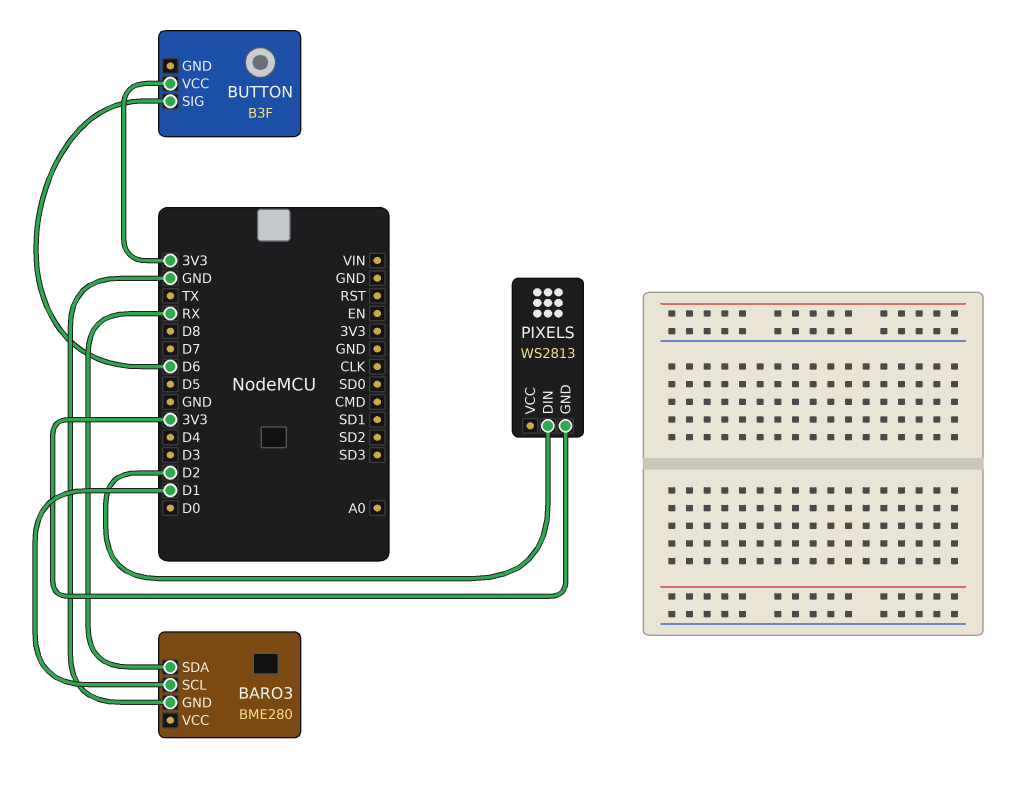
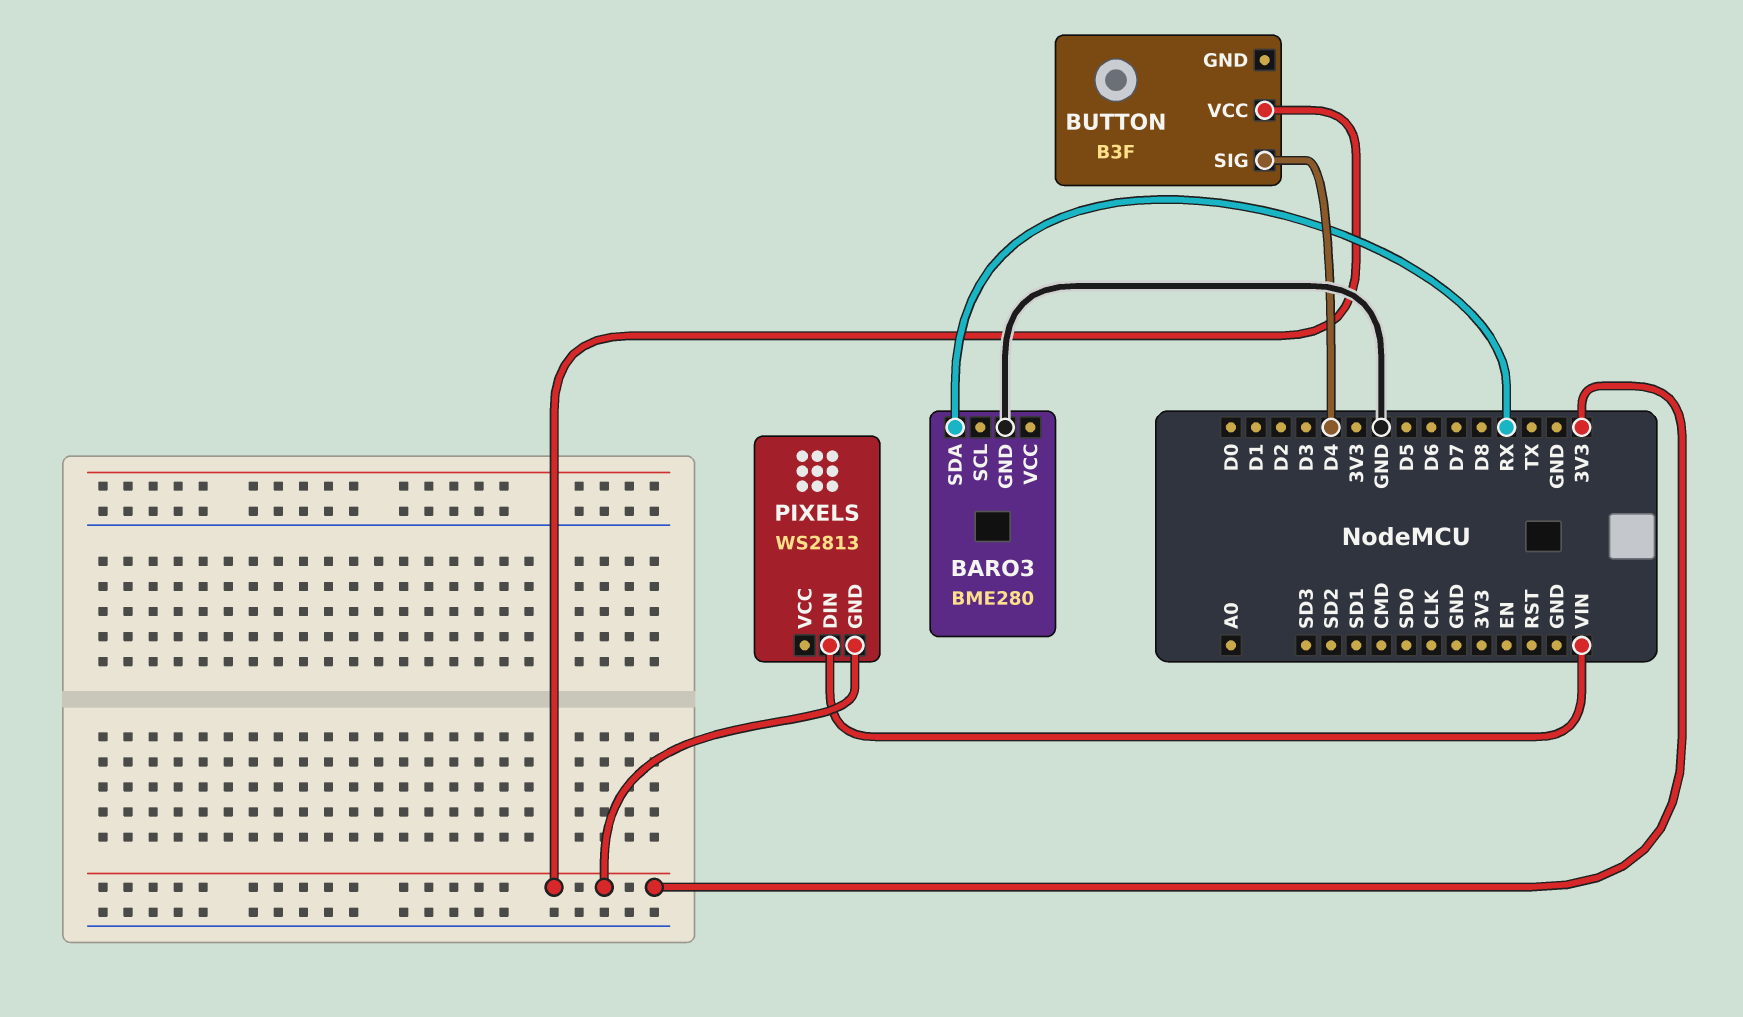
BARO3 pin SCL: D1 -> none
BUTTON pin SIG: D6 -> D4
PIXELS pin DIN: D2 -> VIN

